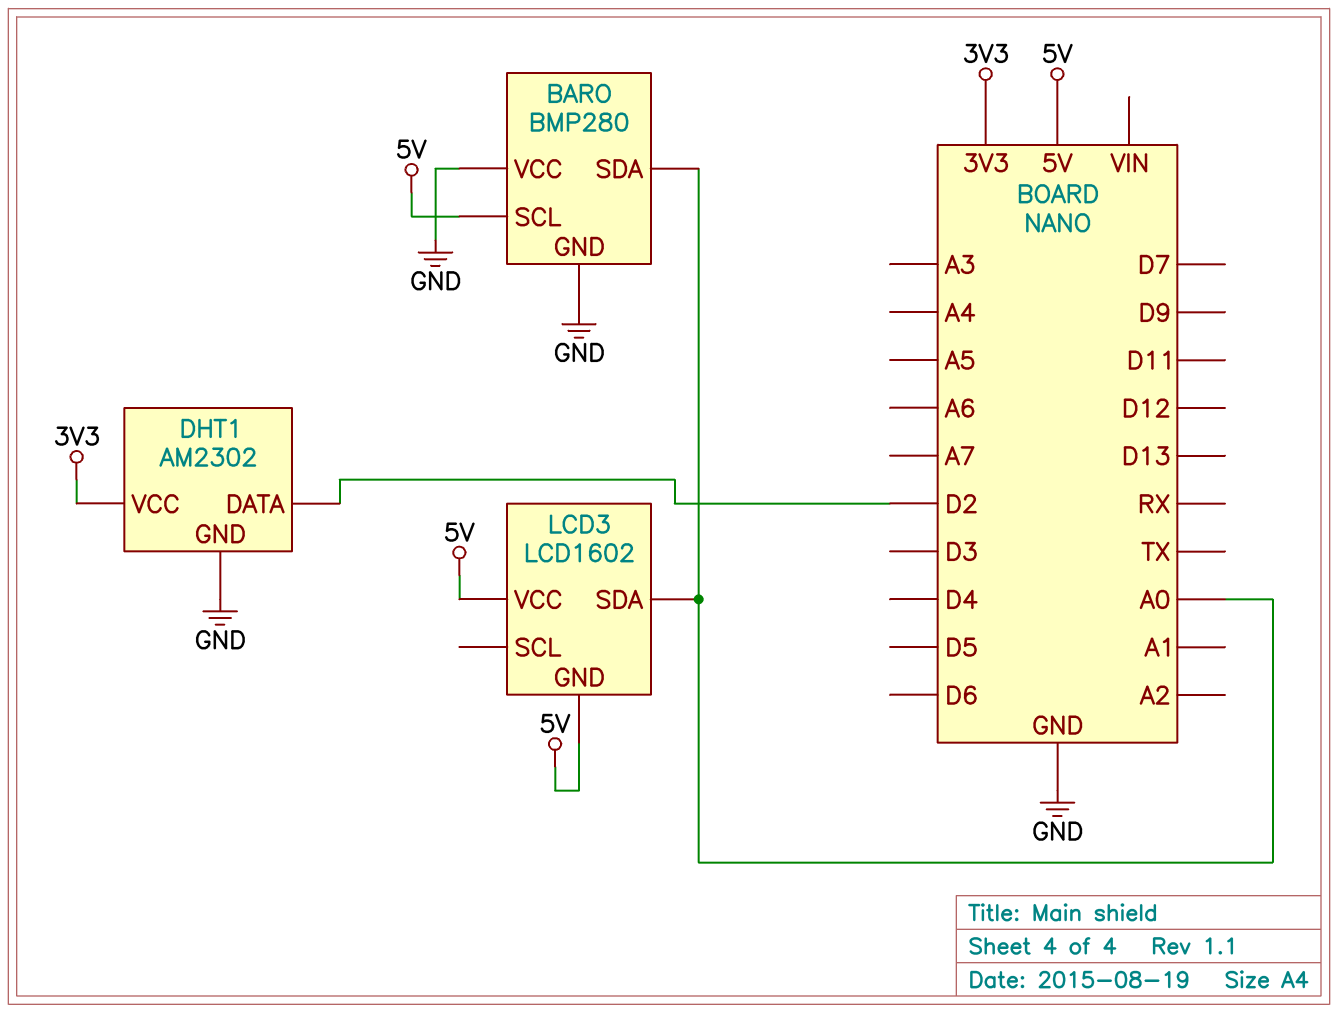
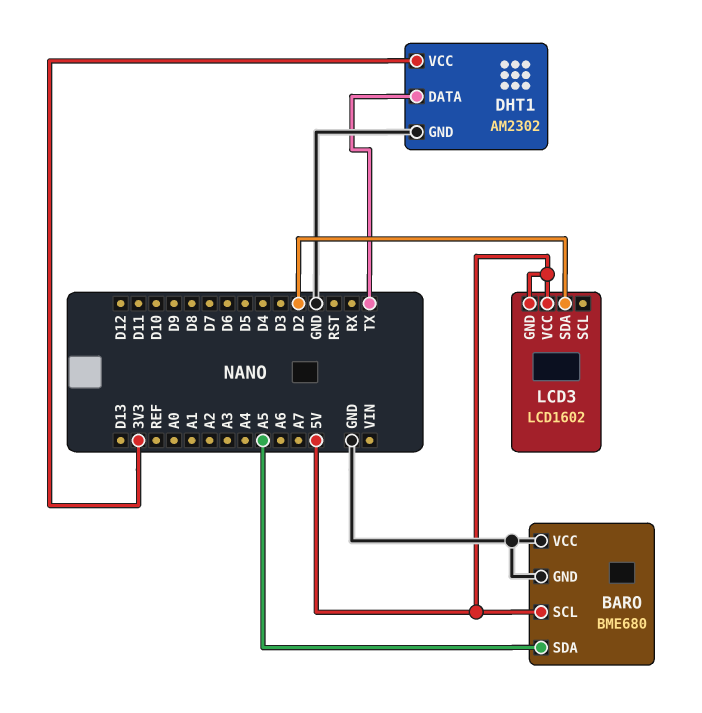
BARO: BMP280 -> BME680
BARO pin SDA: A0 -> A5
DHT1 pin DATA: D2 -> TX
LCD3 pin SDA: A0 -> D2

